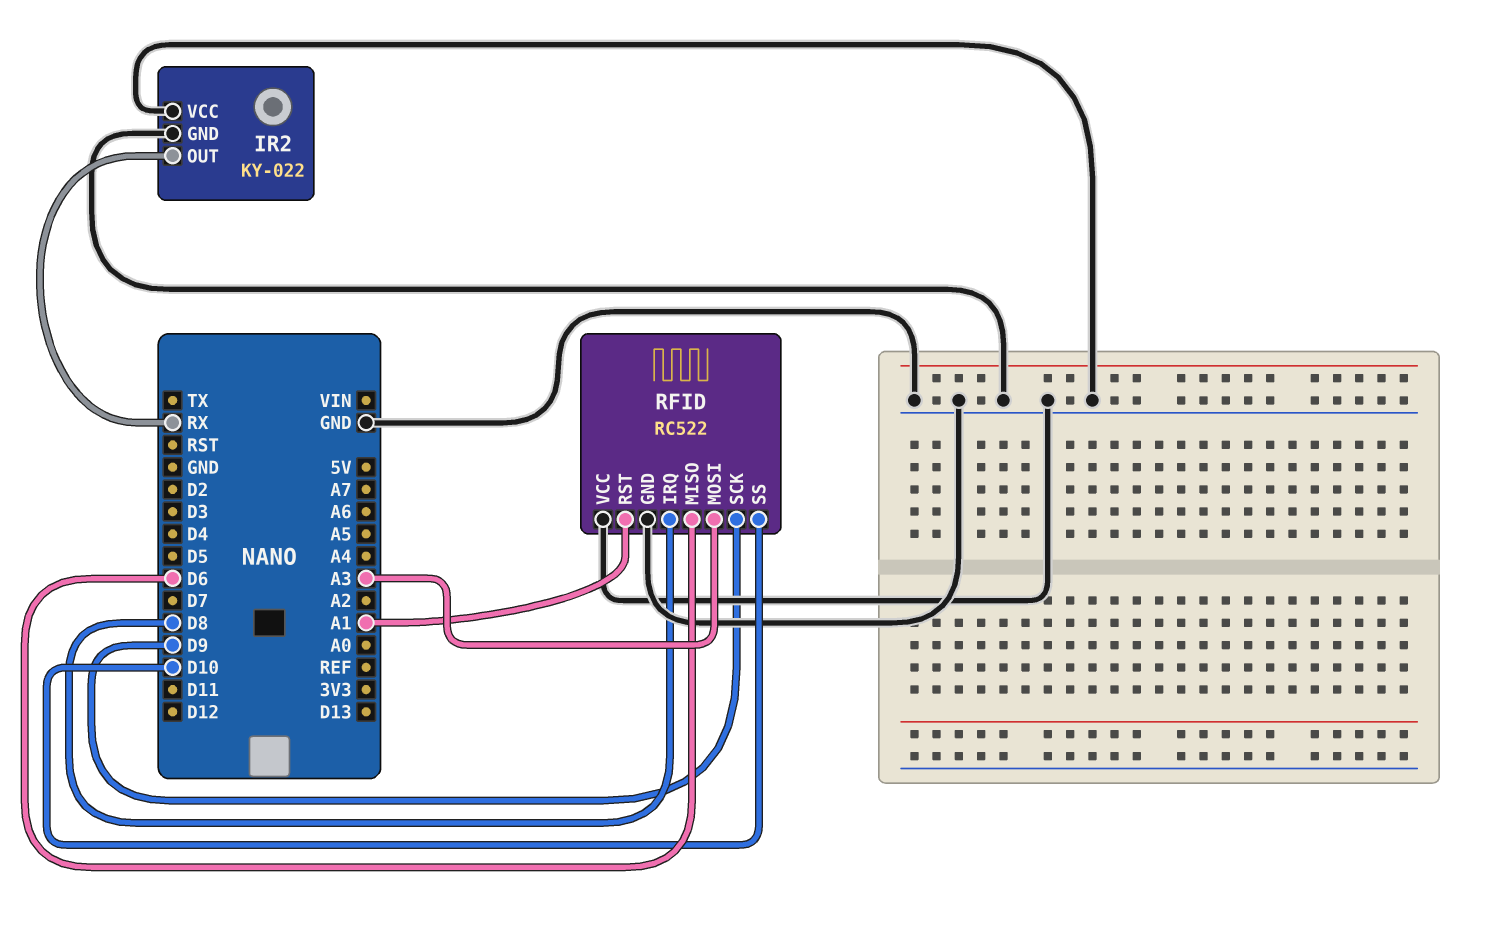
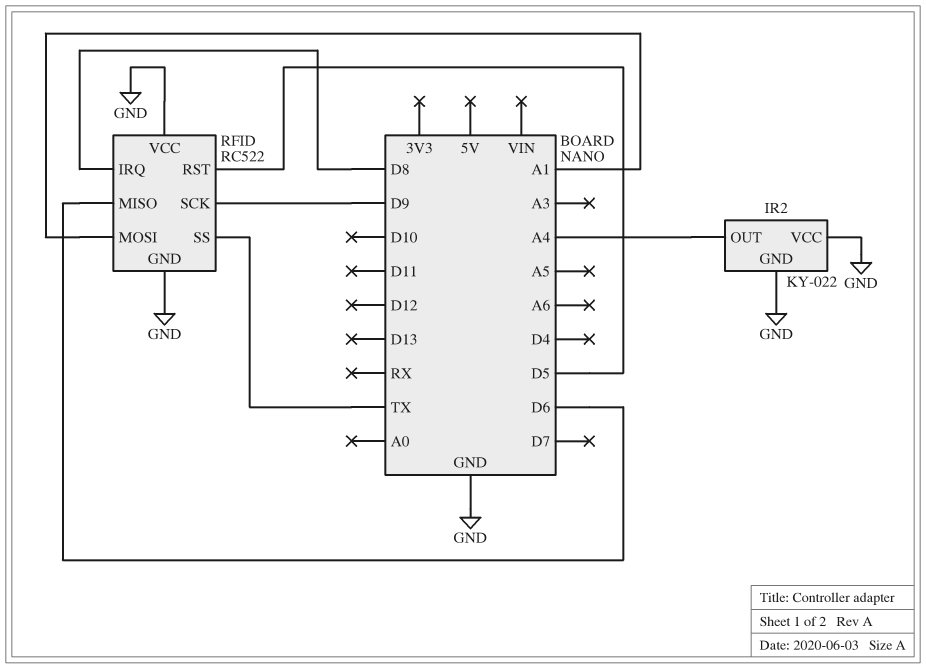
IR2 pin OUT: RX -> A4
RFID pin MOSI: A3 -> A1
RFID pin RST: A1 -> D5
RFID pin SS: D10 -> TX

